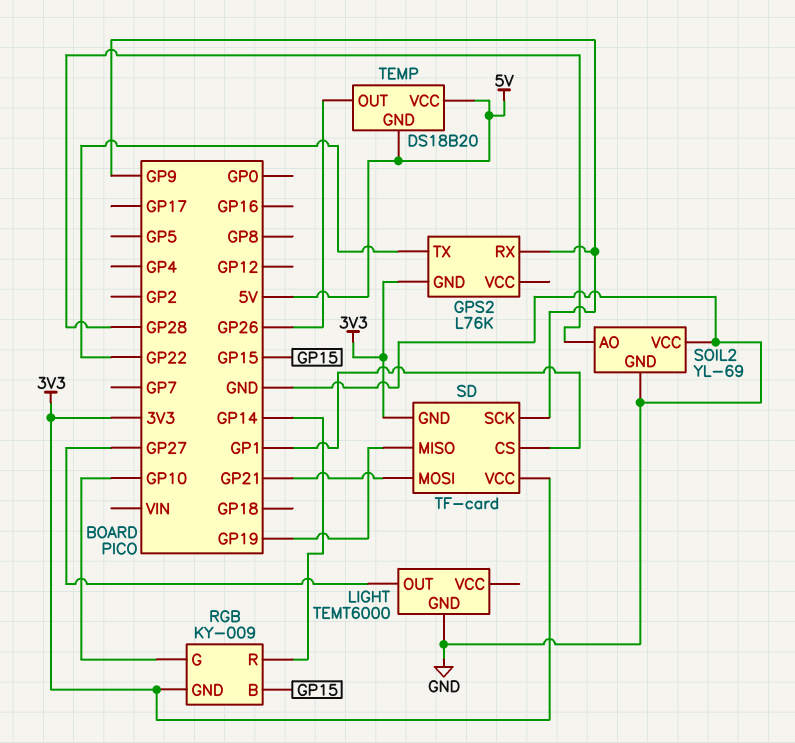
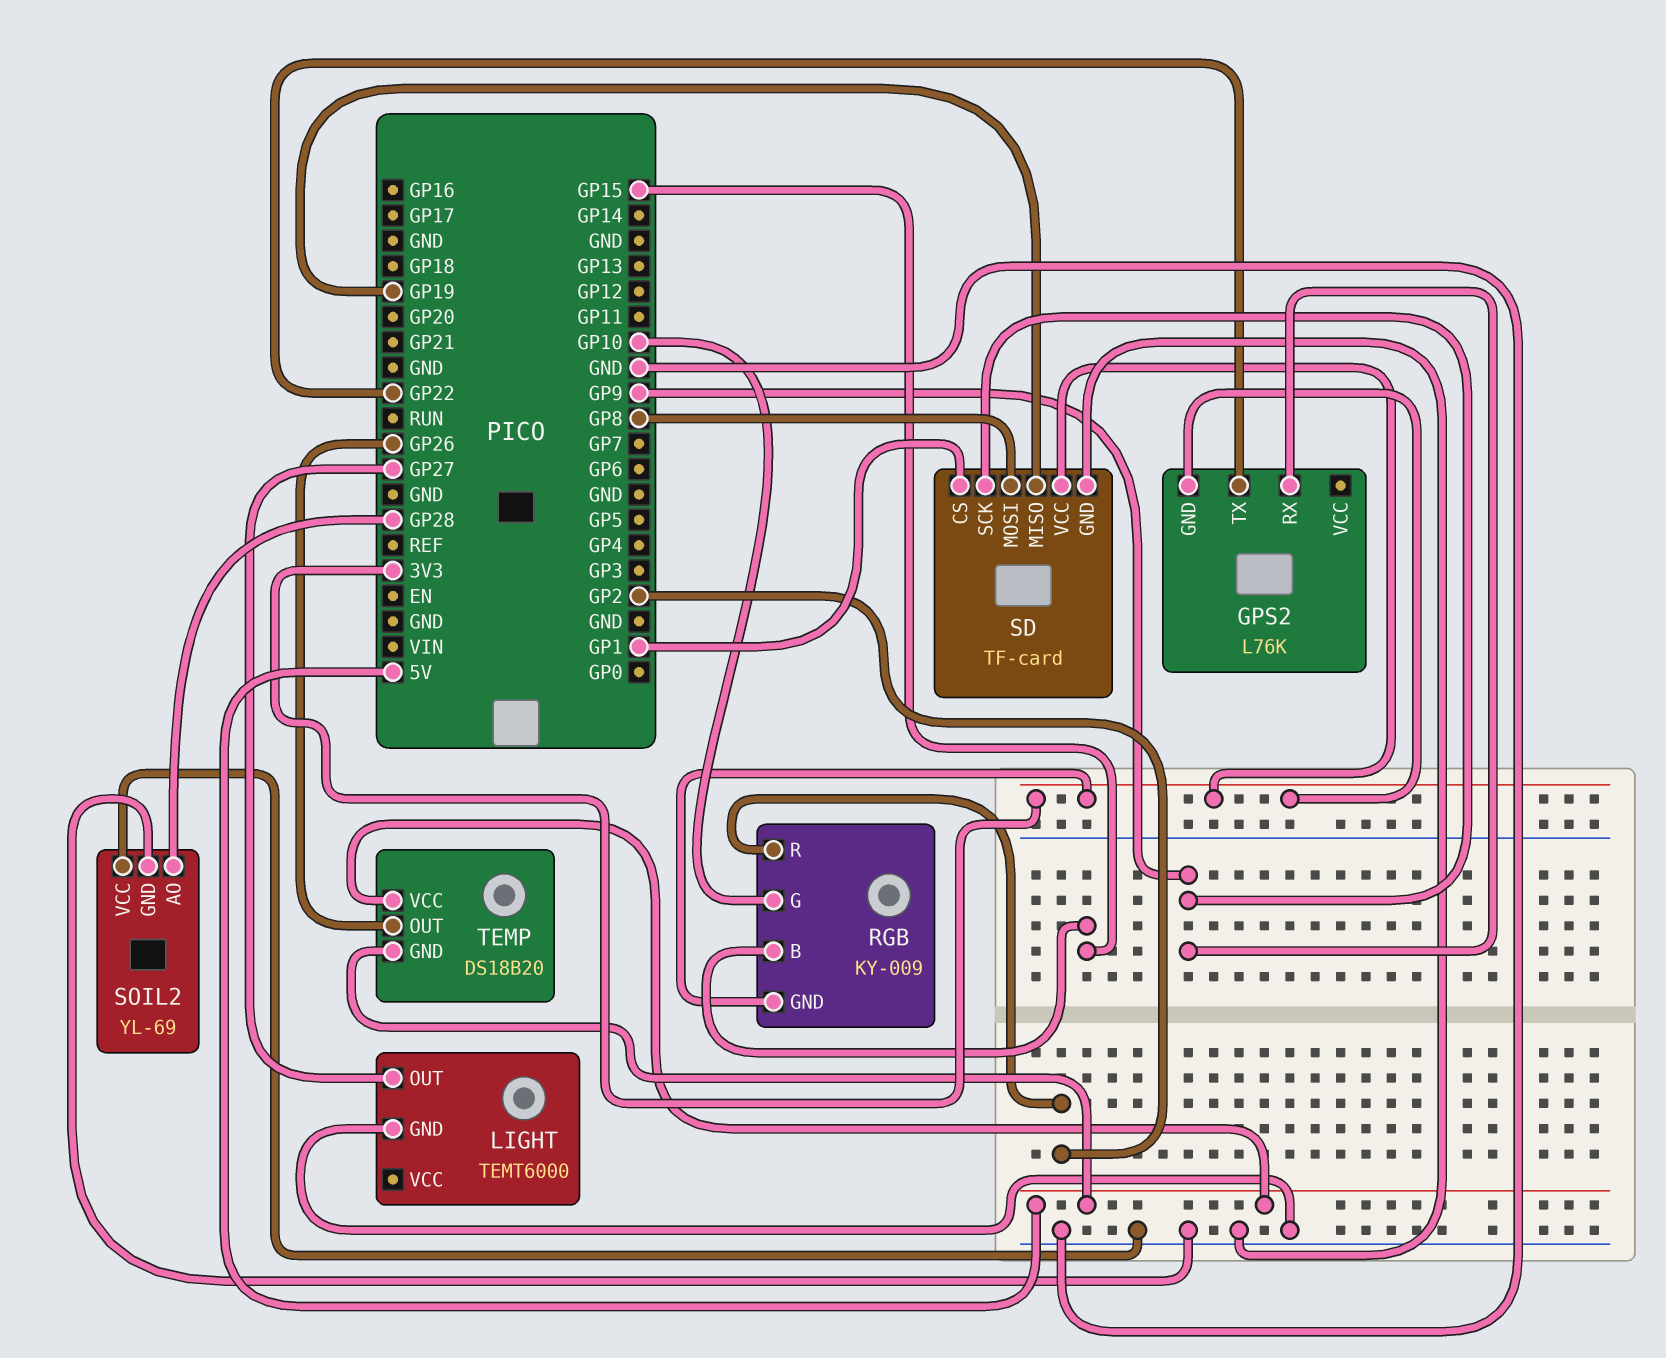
RGB pin R: GP14 -> GP2
SD pin GND: 3V3 -> GND
SD pin MOSI: GP21 -> GP8

